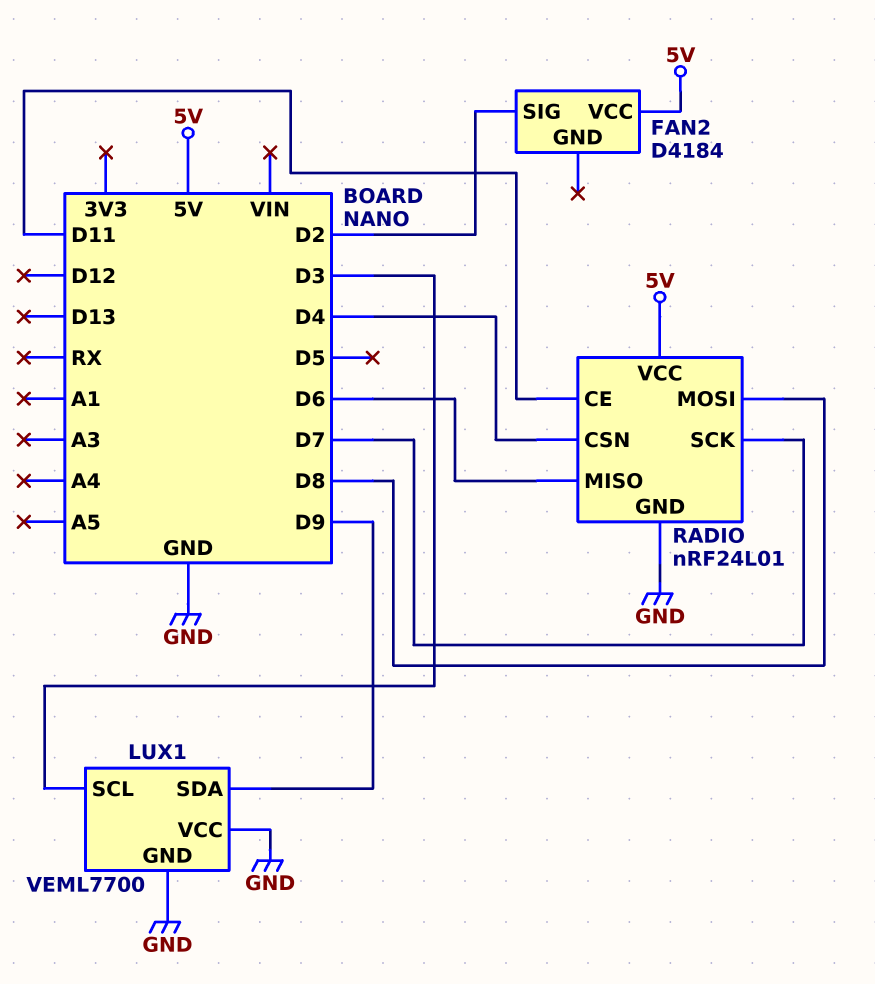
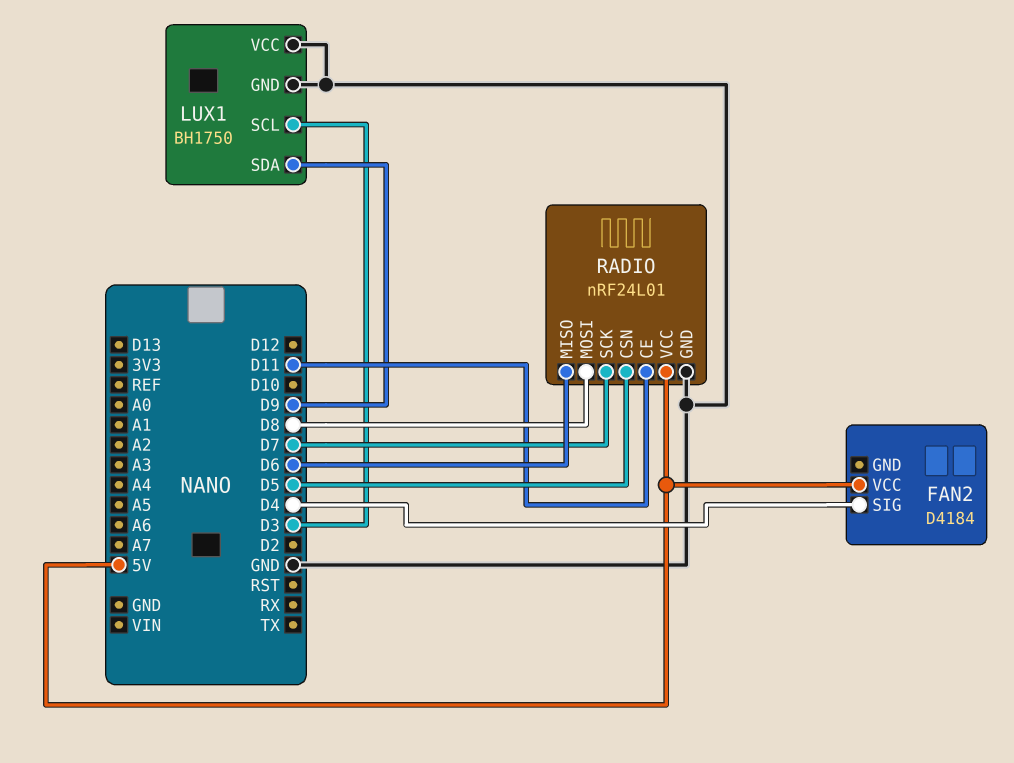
FAN2 pin SIG: D2 -> D4
LUX1: VEML7700 -> BH1750
RADIO pin CSN: D4 -> D5

